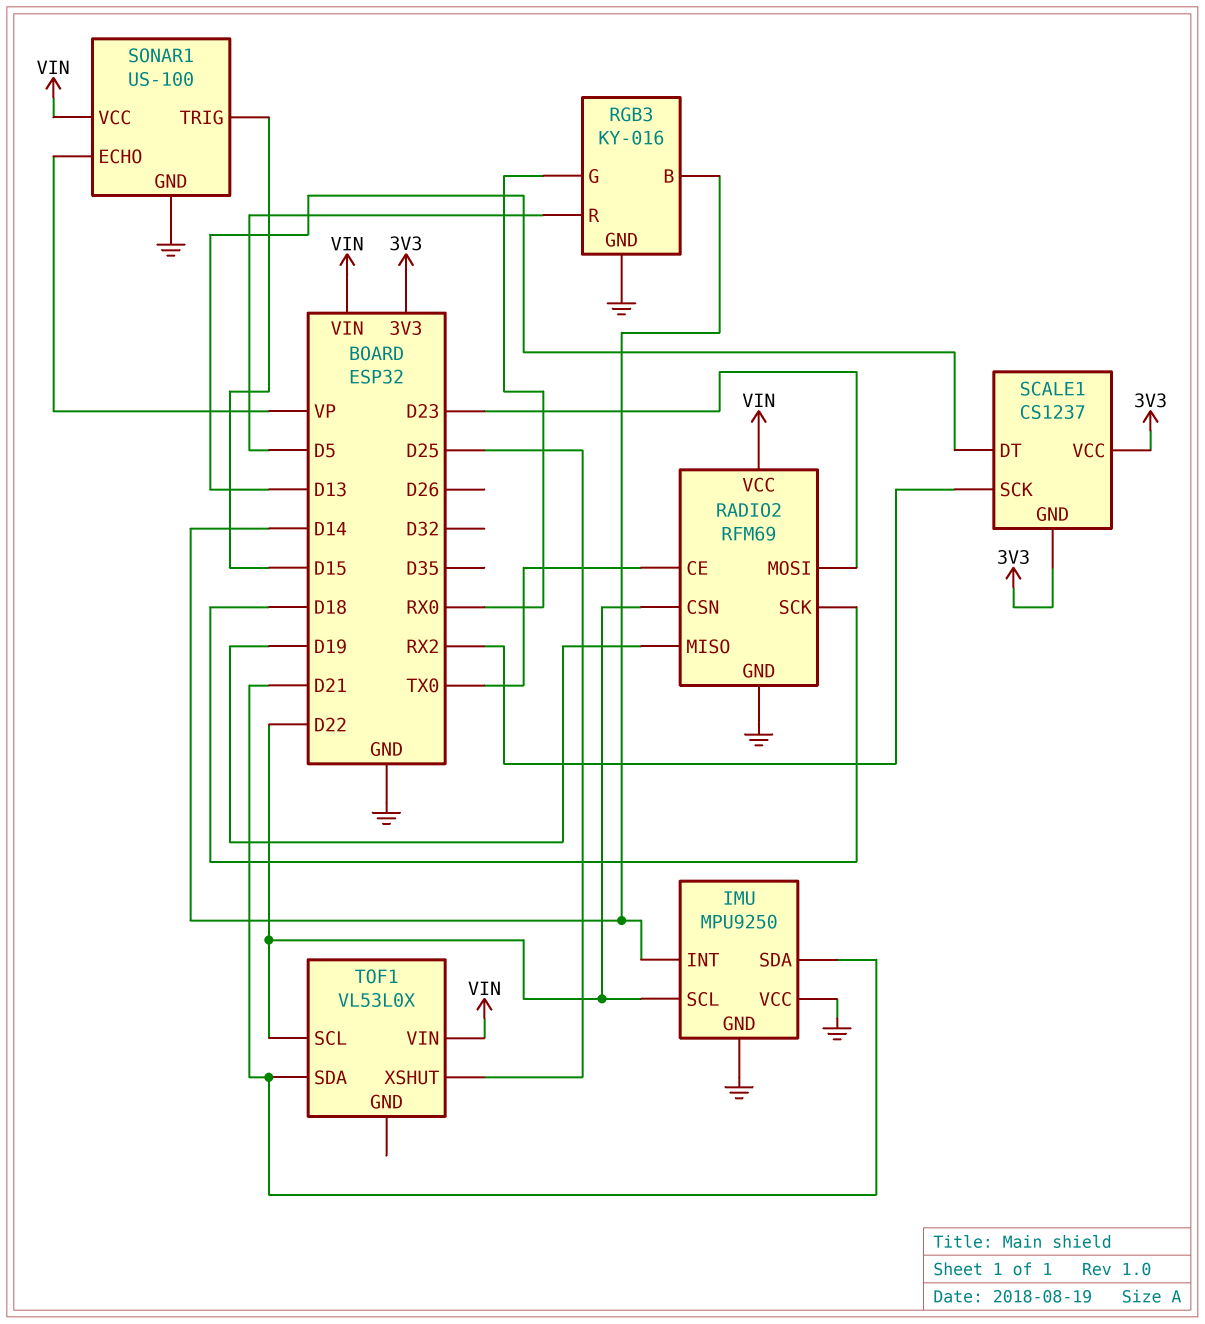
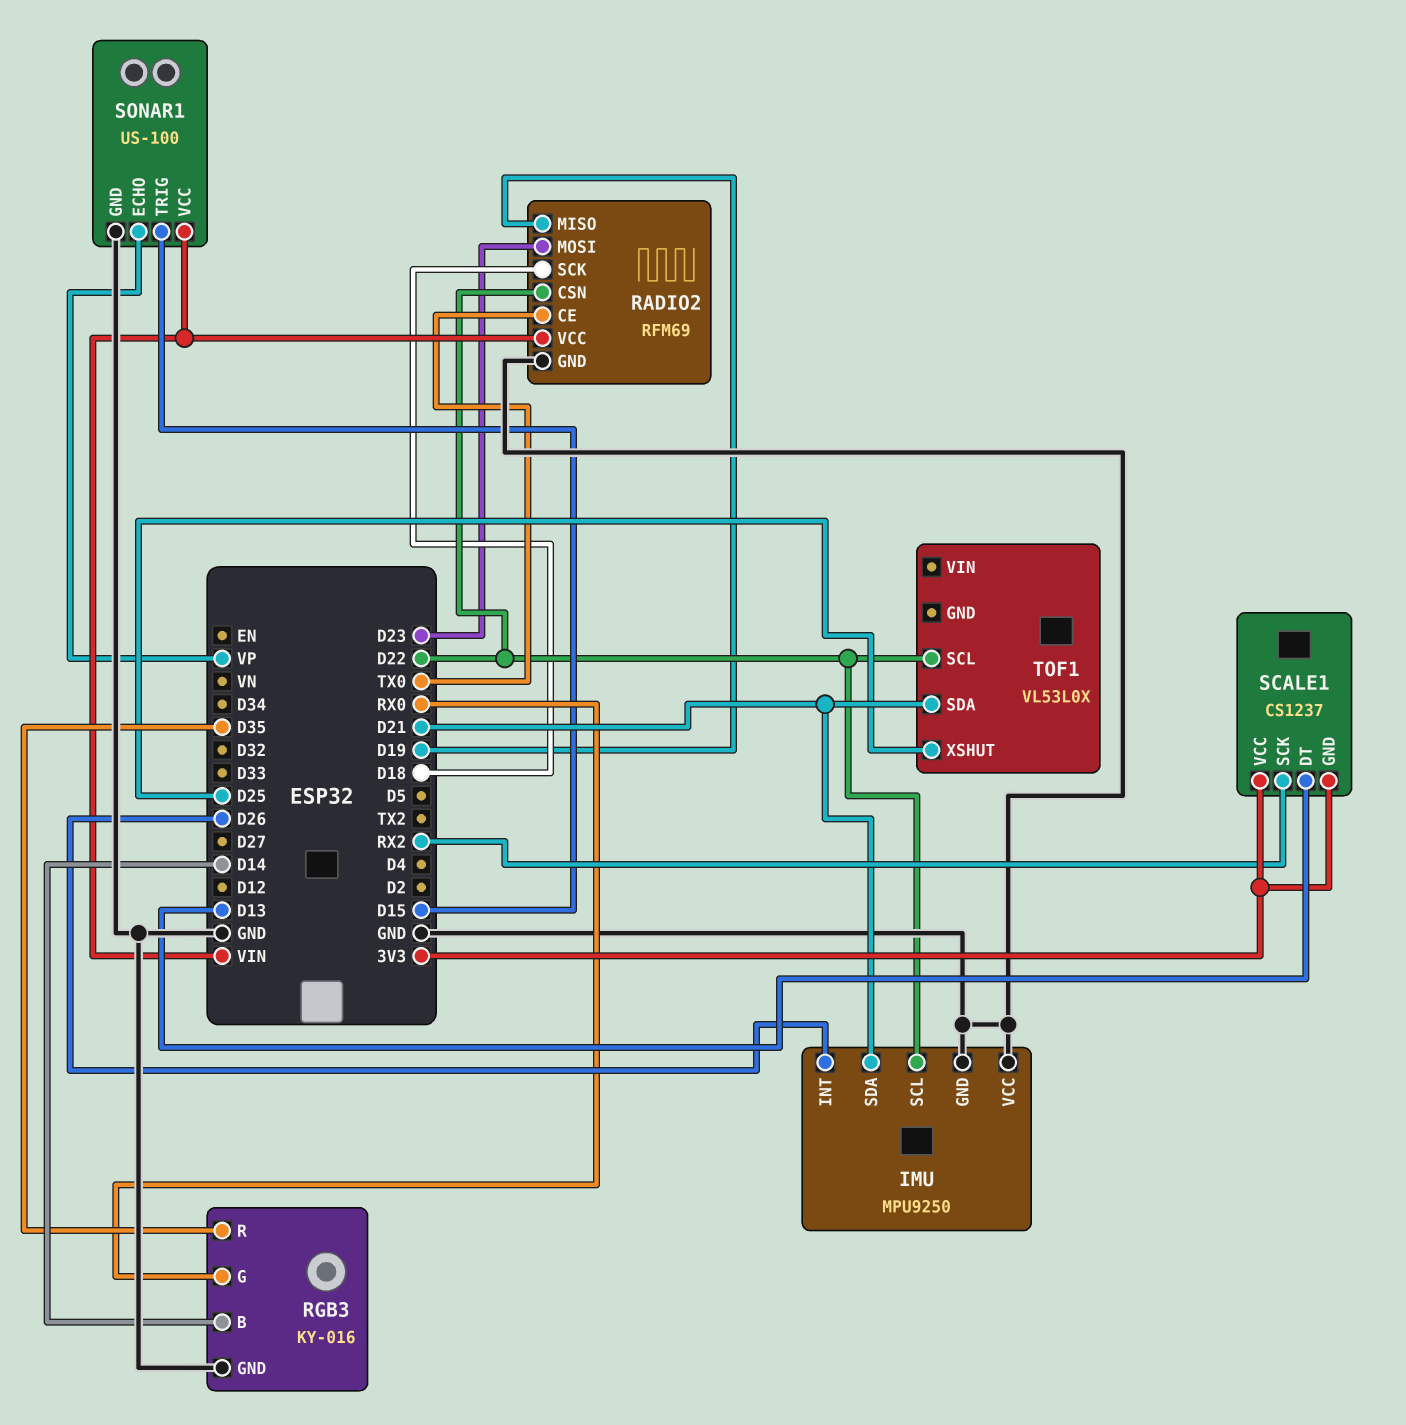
IMU pin INT: D14 -> D26
RGB3 pin R: D5 -> D35
TOF1 pin VIN: VIN -> none

